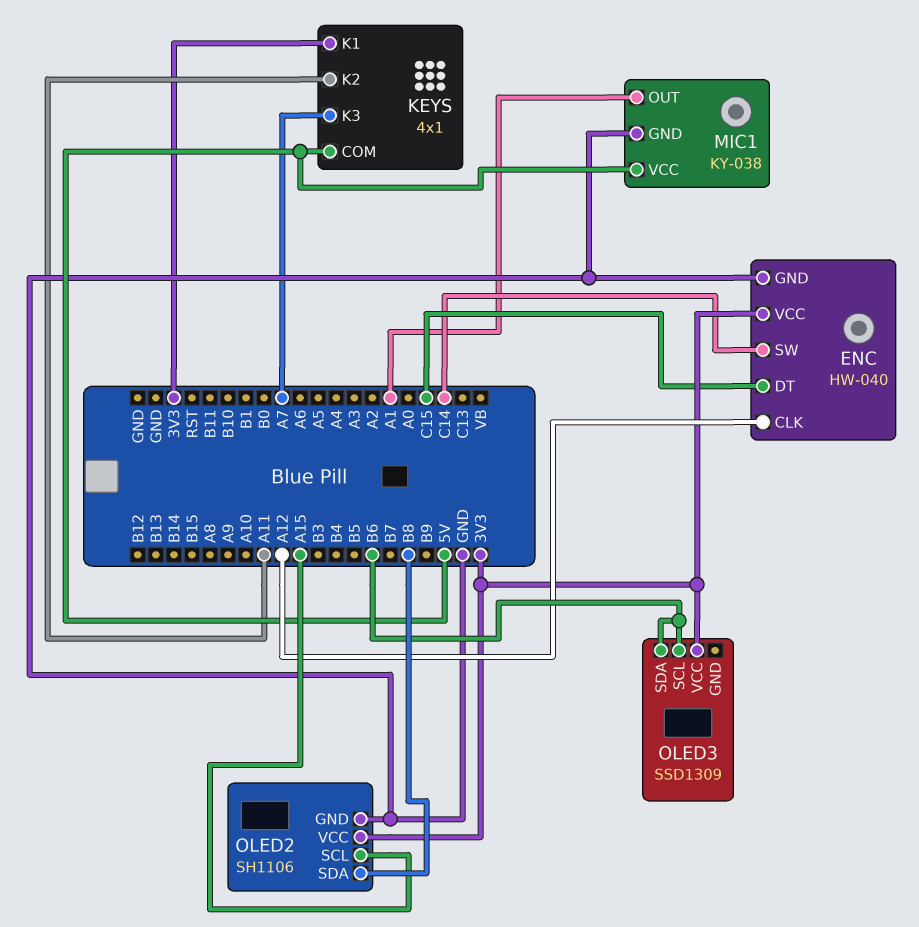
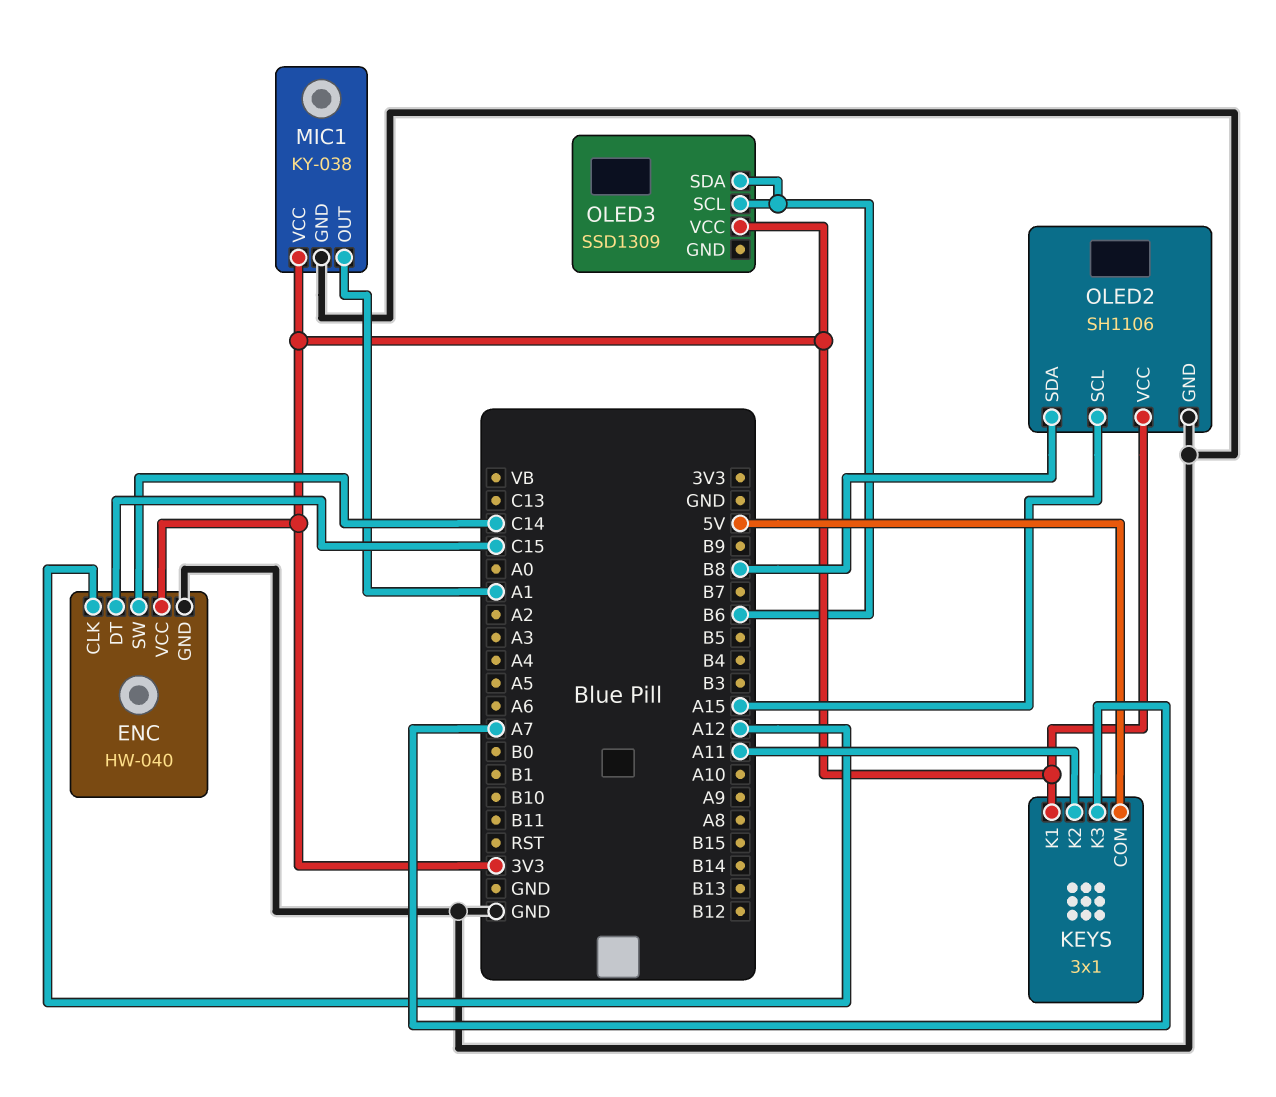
KEYS: 4x1 -> 3x1
MIC1 pin VCC: 5V -> 3V3

